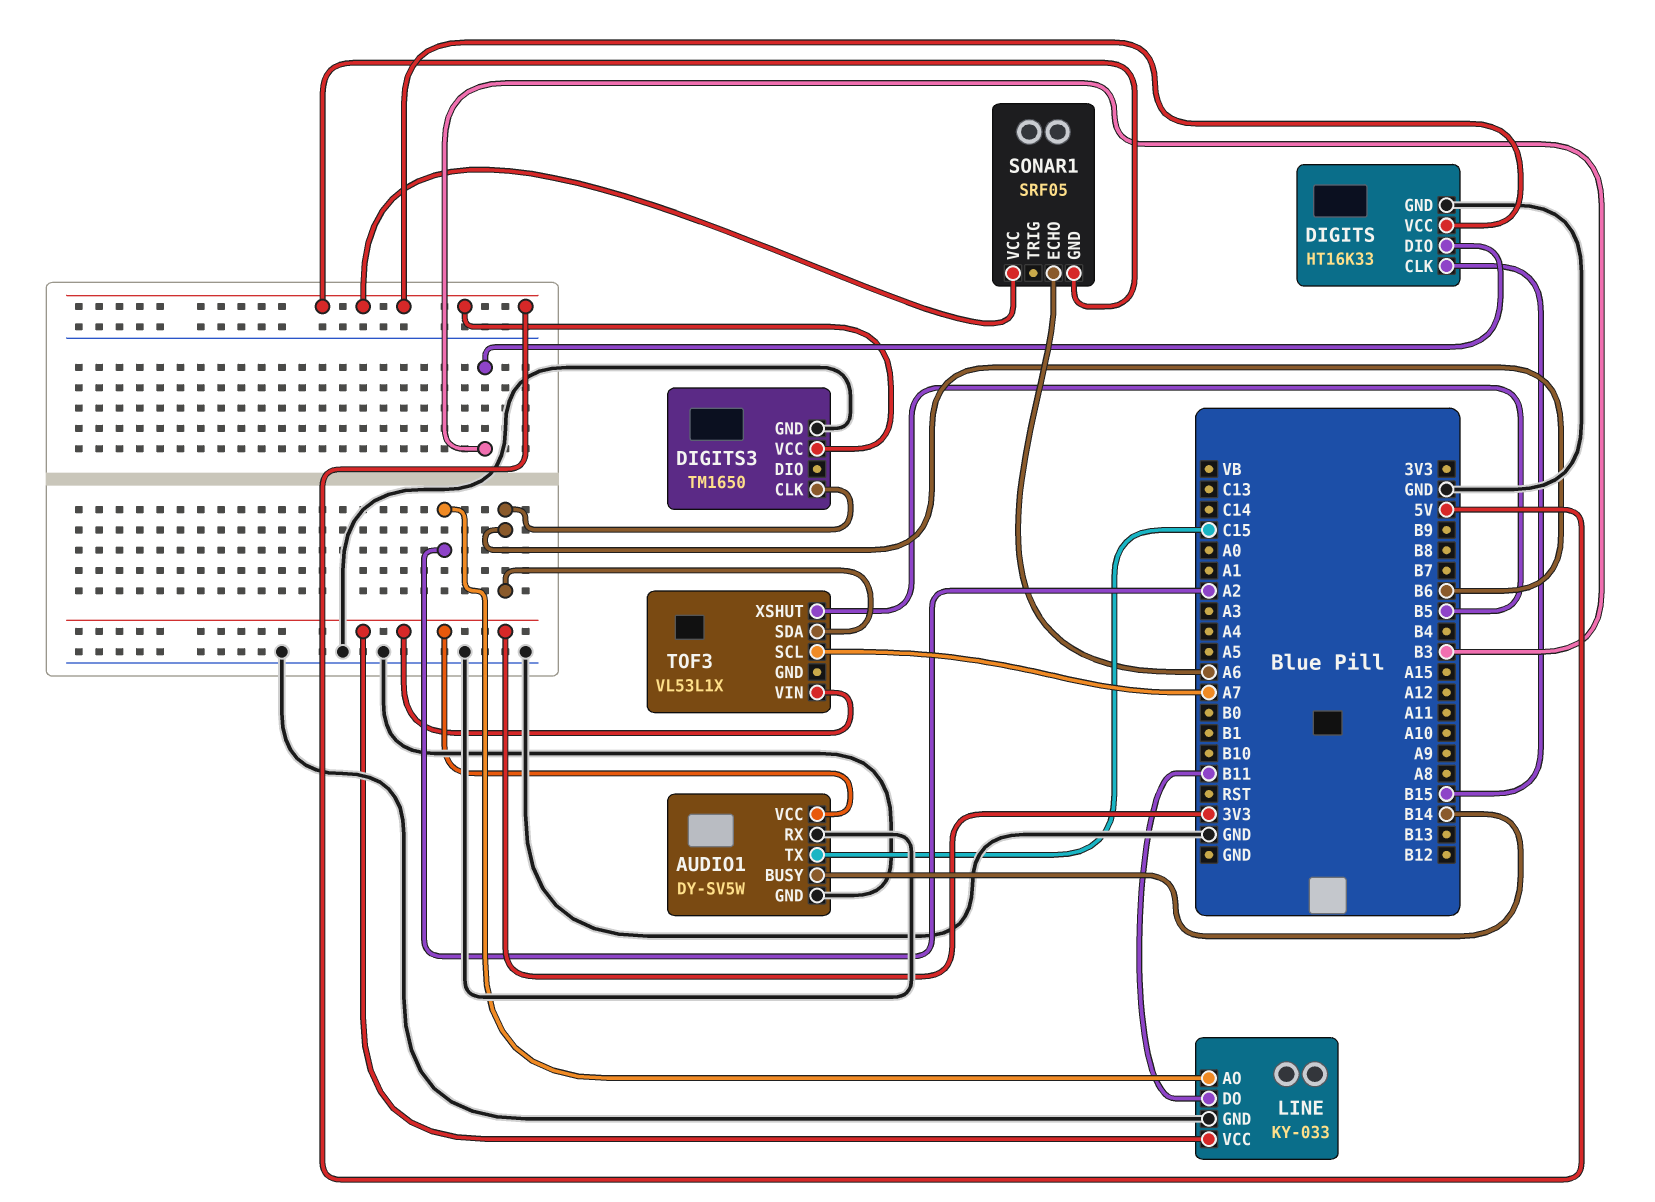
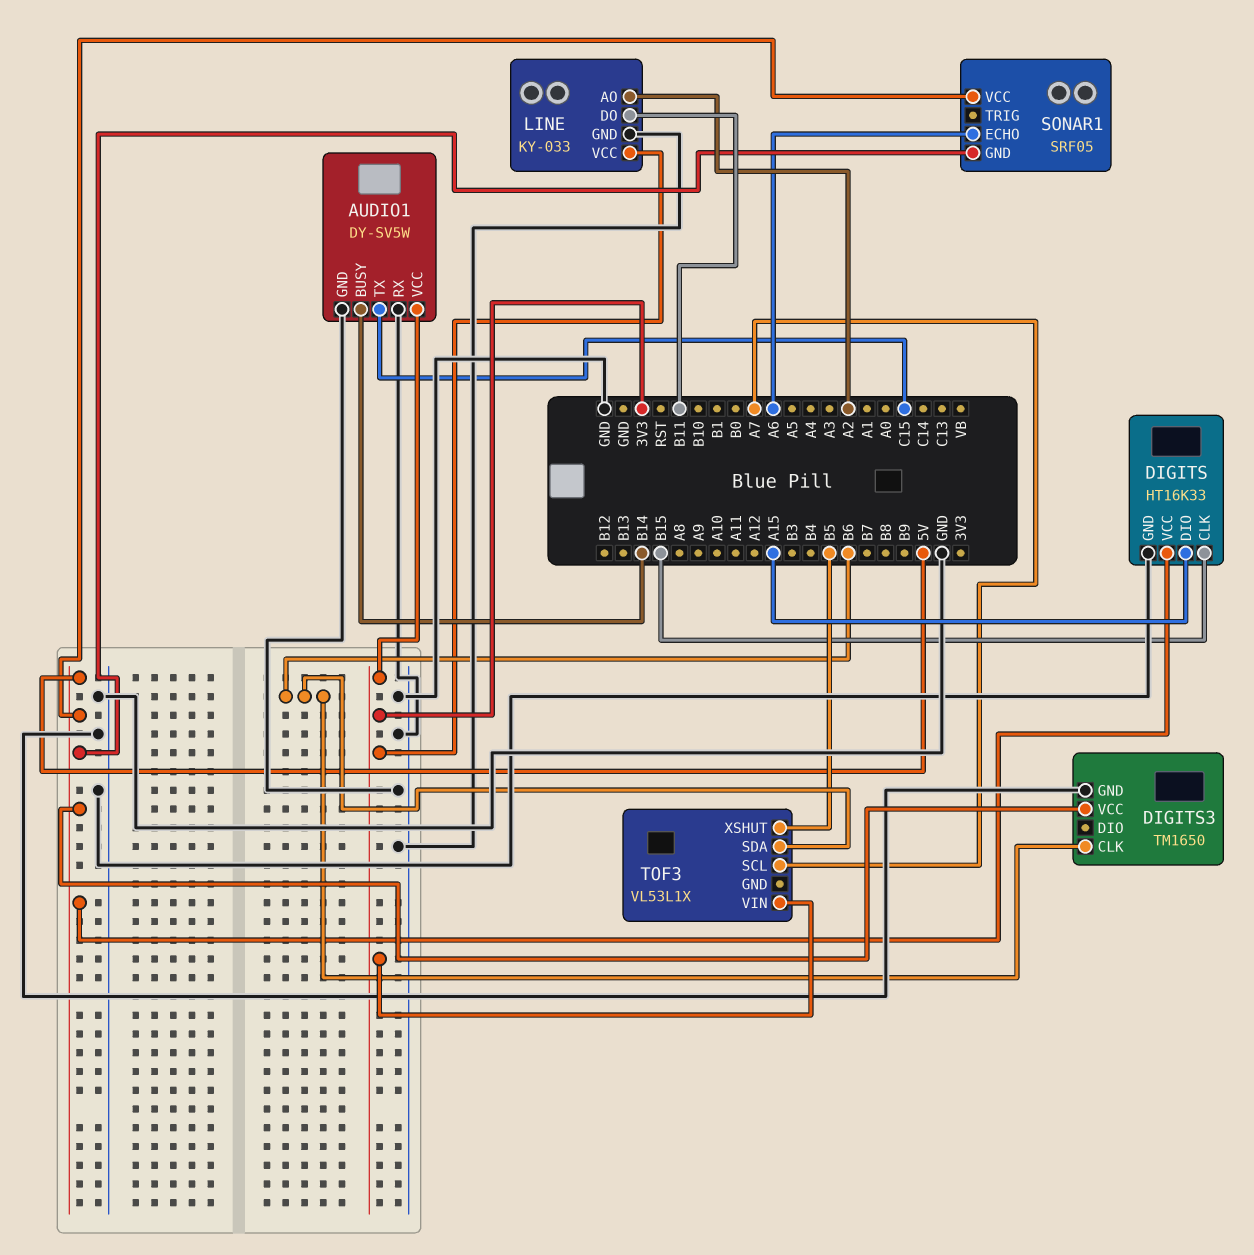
DIGITS pin DIO: B3 -> A15

